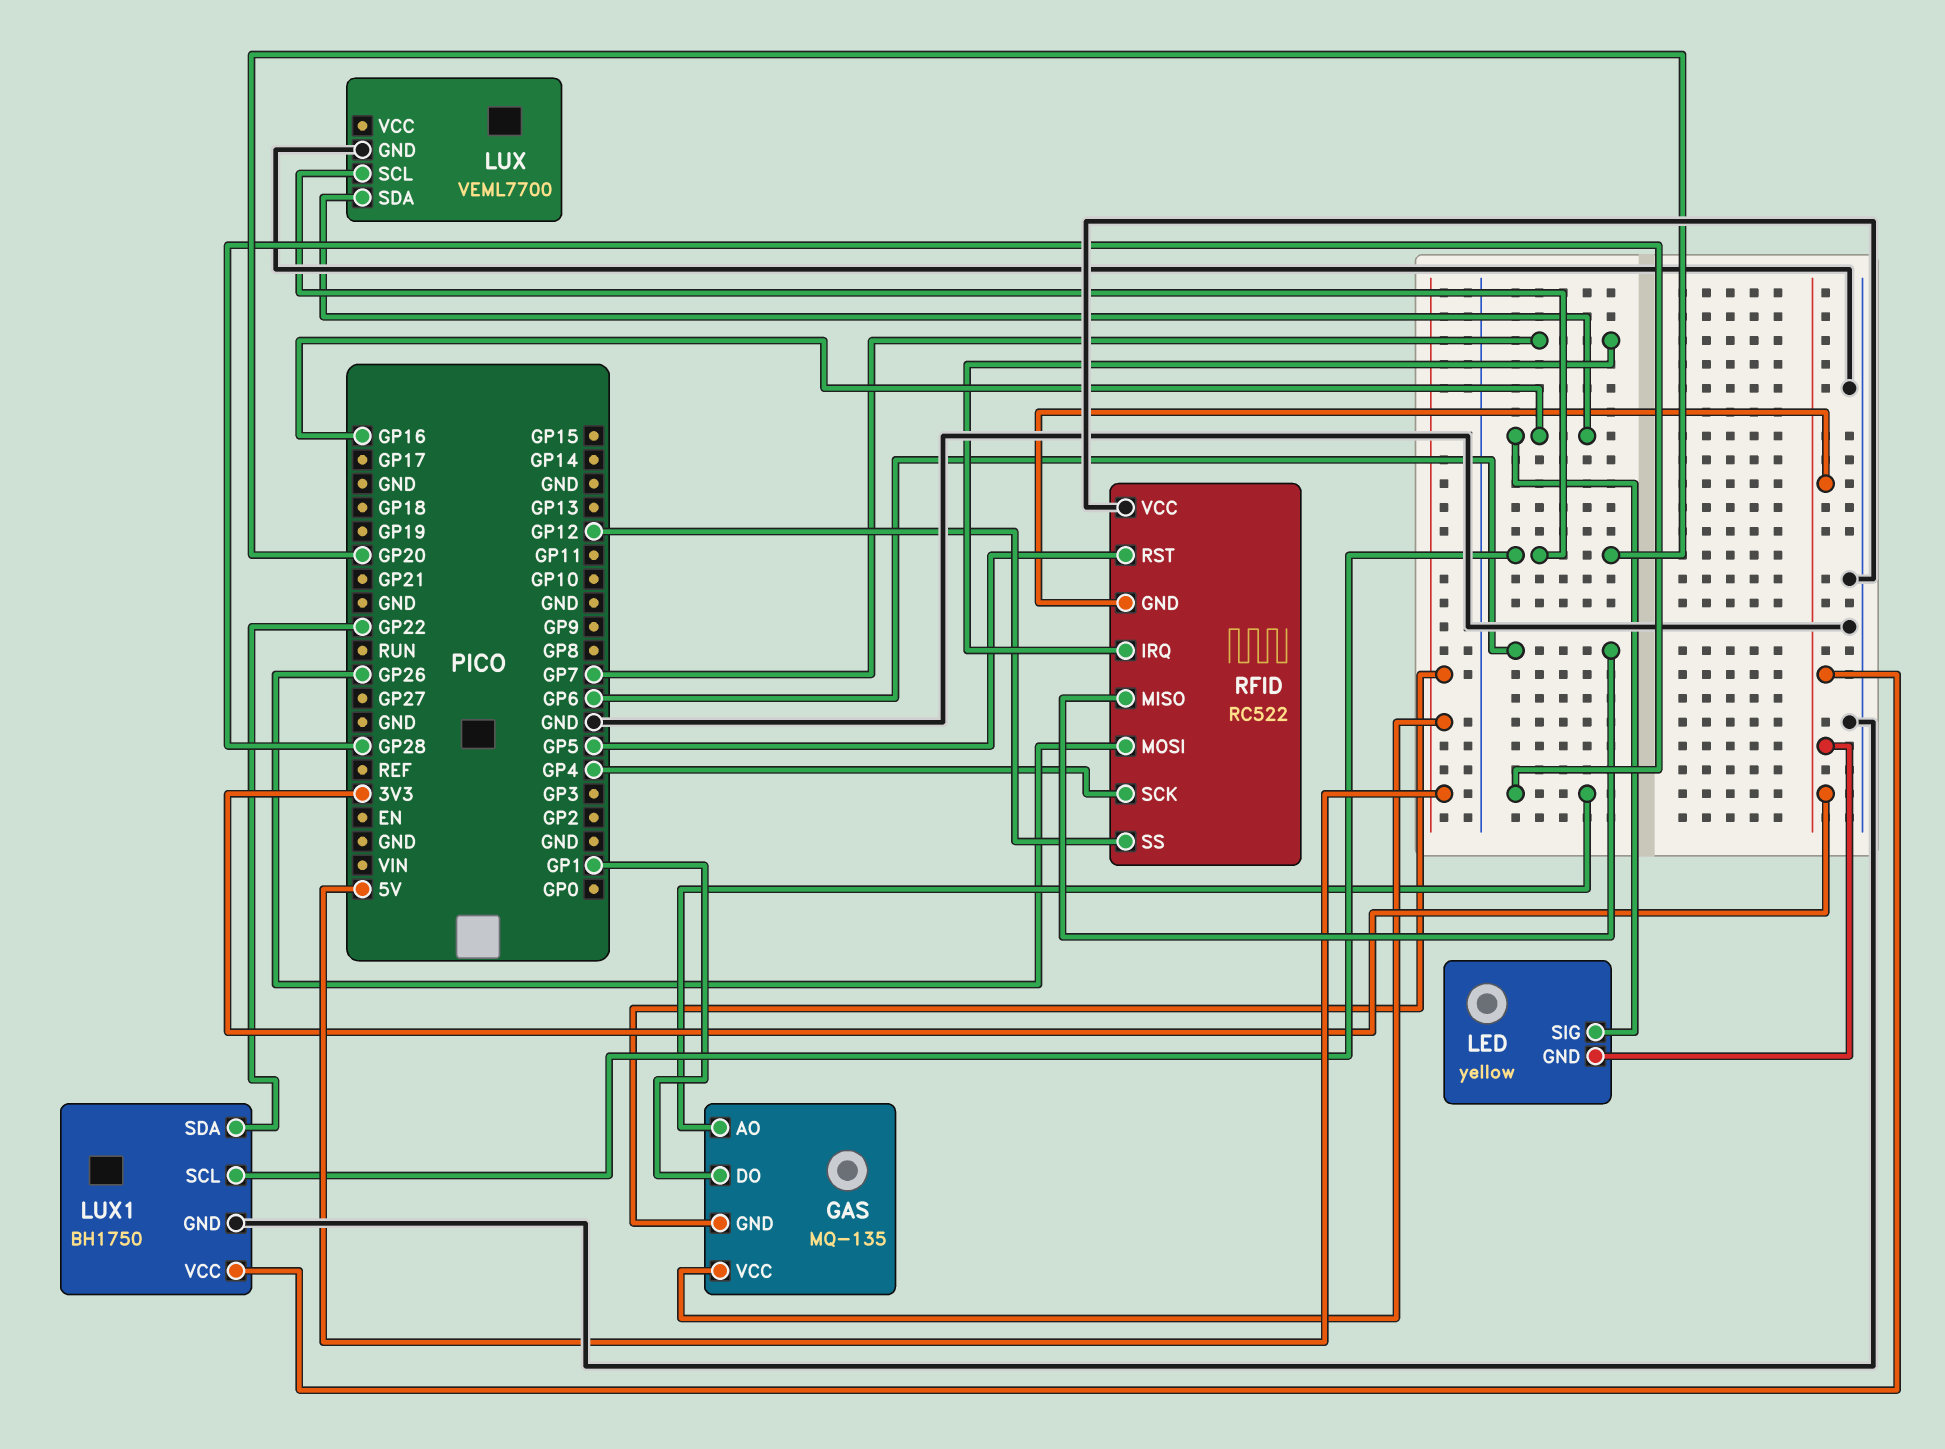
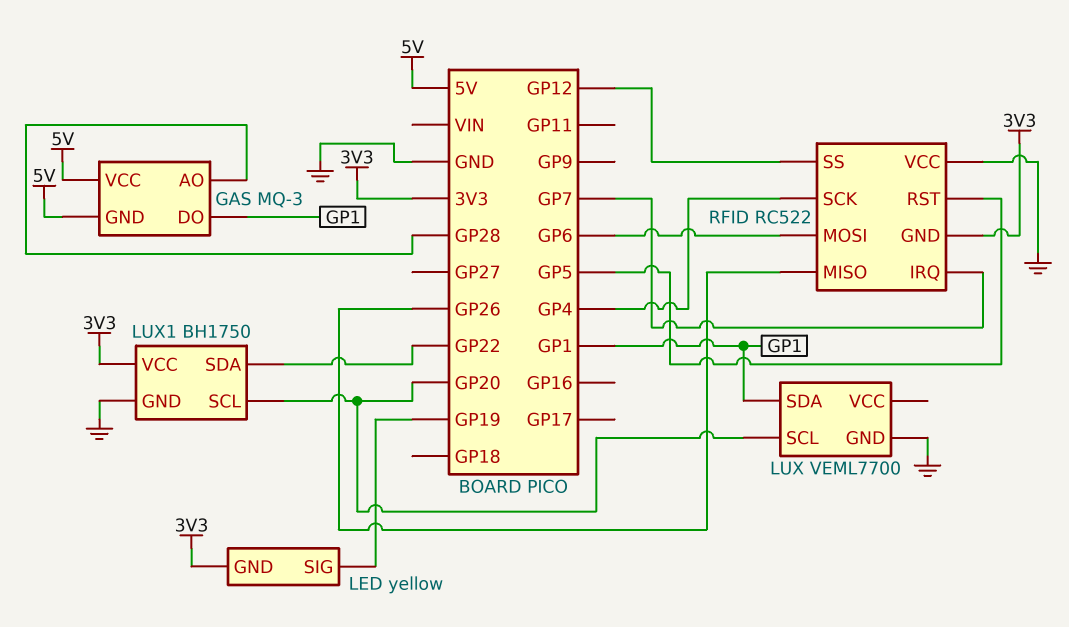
GAS: MQ-135 -> MQ-3
LED pin SIG: GP16 -> GP19
LUX pin SDA: GP16 -> GP1
RFID pin MISO: GP6 -> GP26
RFID pin MOSI: GP26 -> GP6

